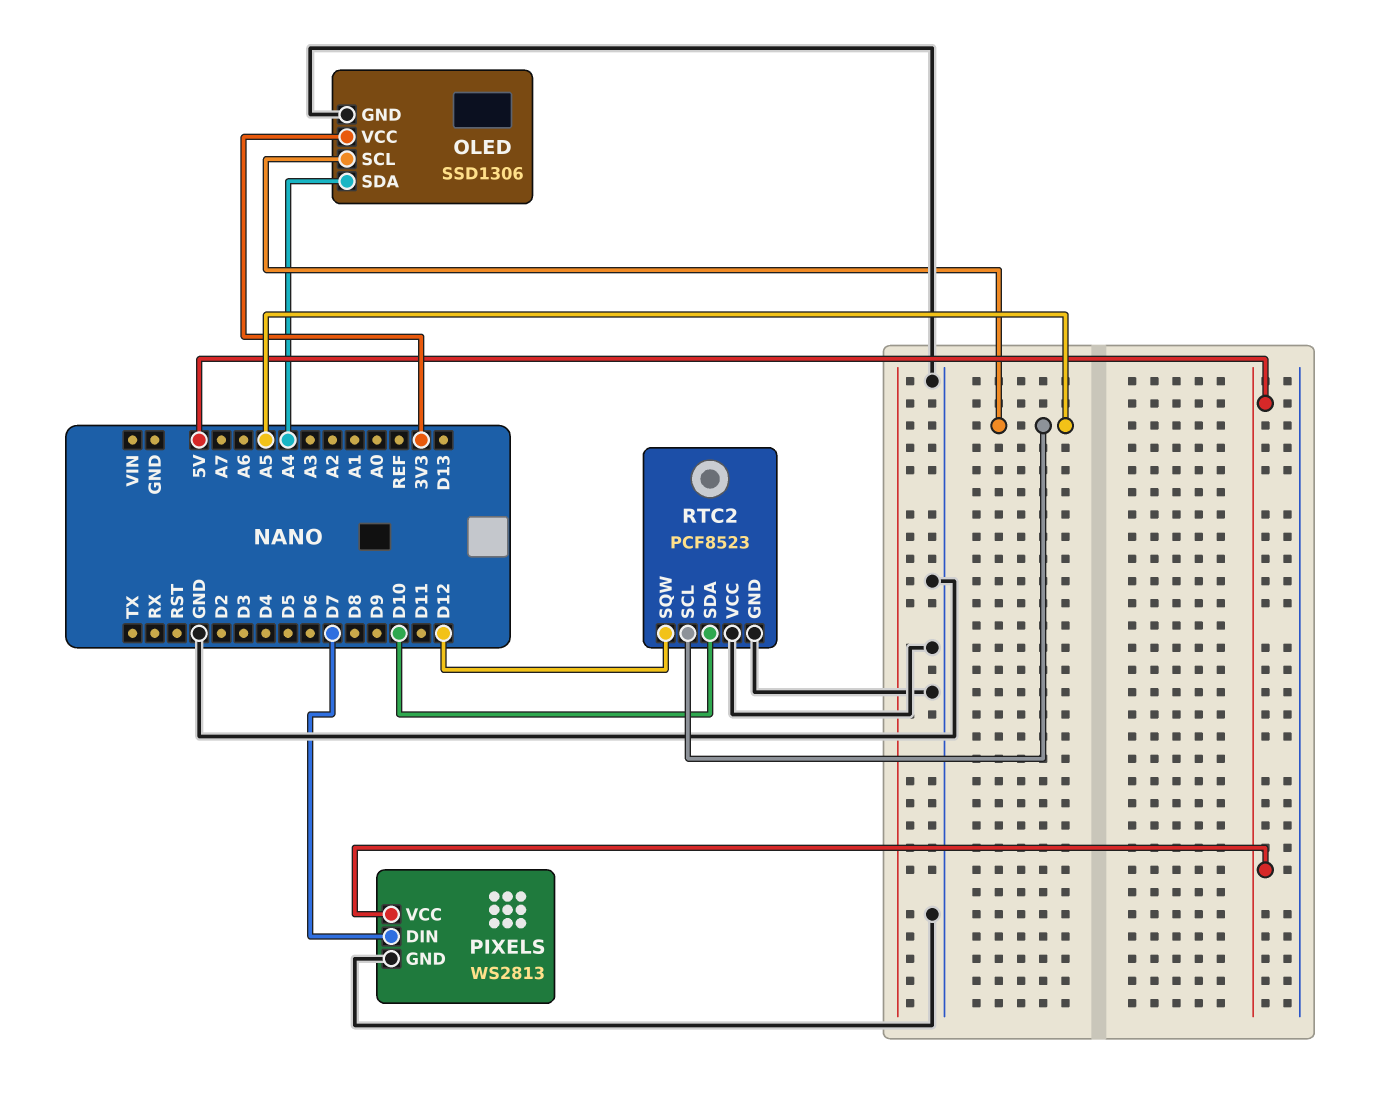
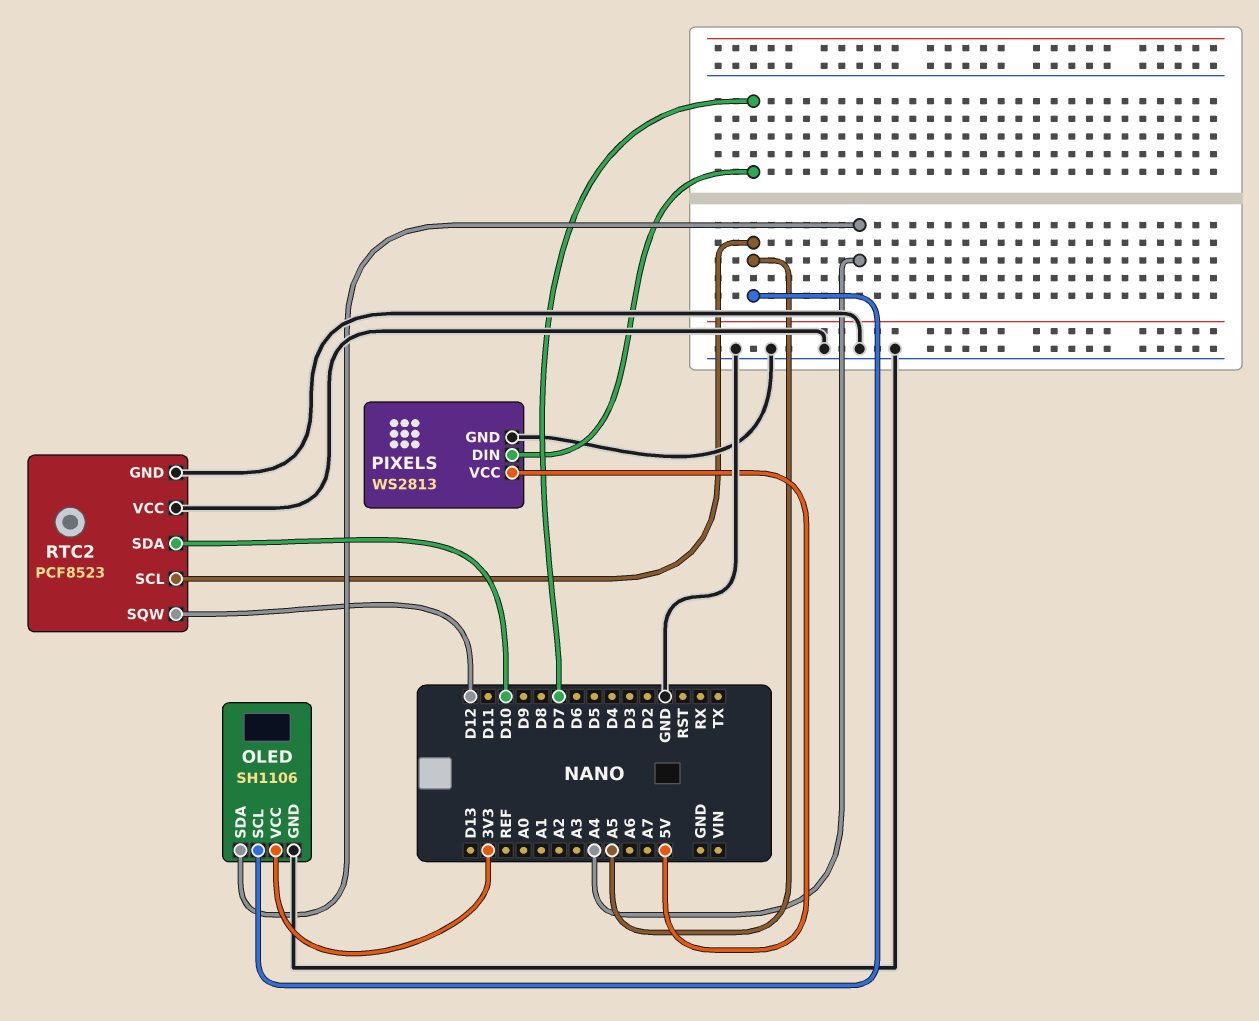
OLED: SSD1306 -> SH1106

